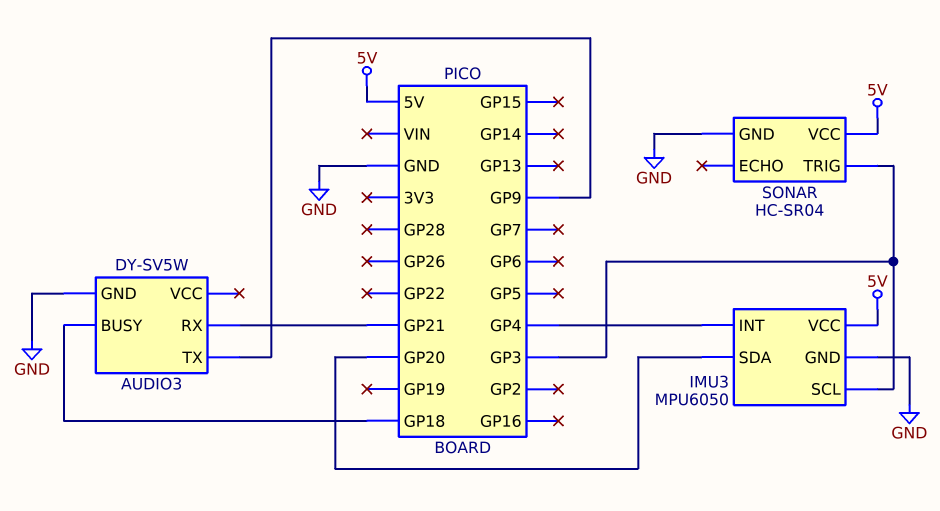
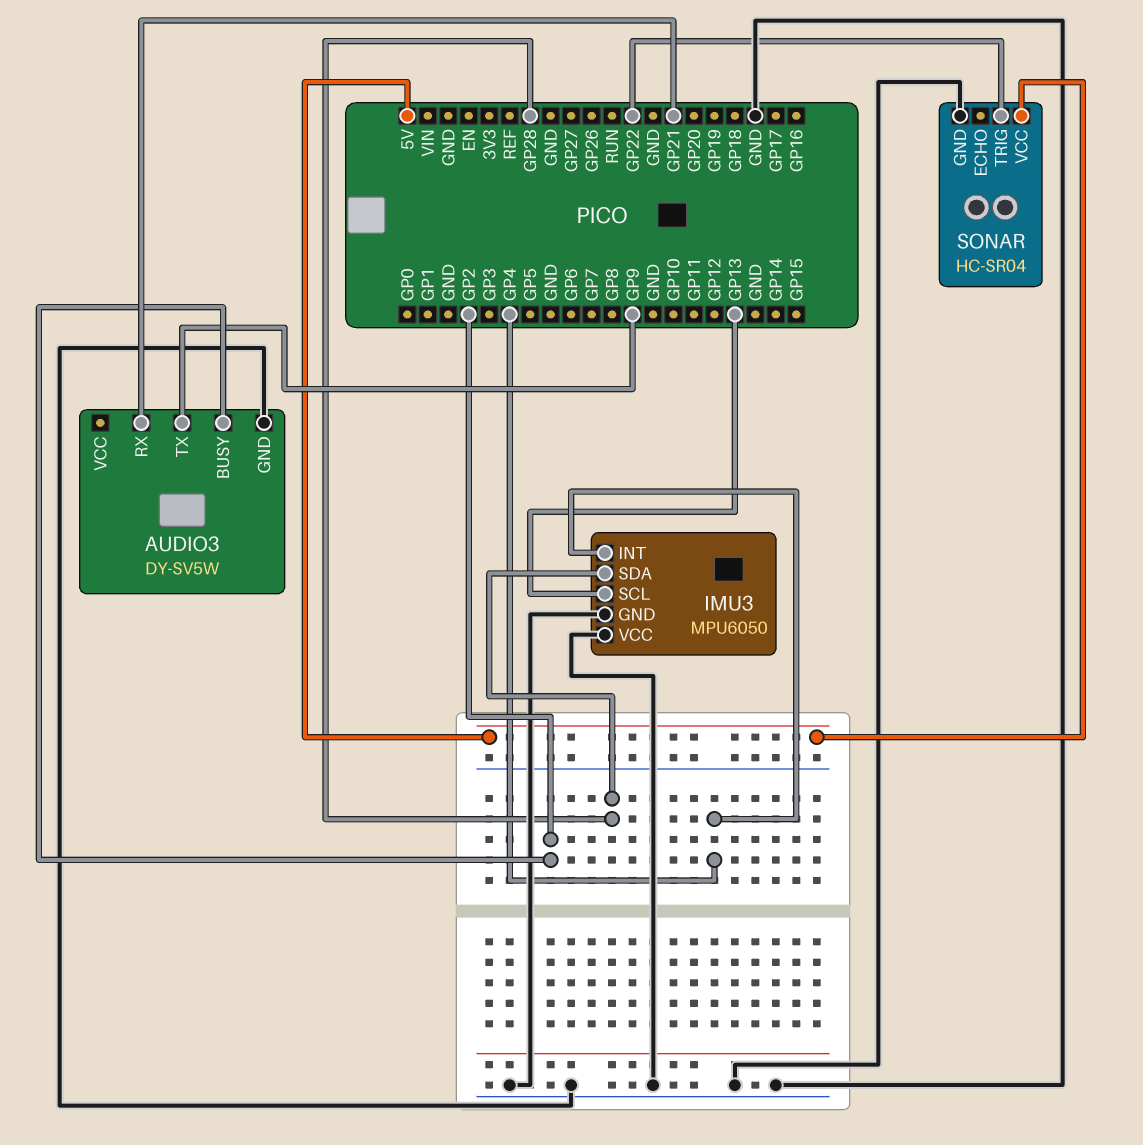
AUDIO3 pin BUSY: GP18 -> GP2
IMU3 pin SCL: GP3 -> GP13
IMU3 pin SDA: GP20 -> GP28
IMU3 pin VCC: 5V -> GND
SONAR pin TRIG: GP3 -> GP22

